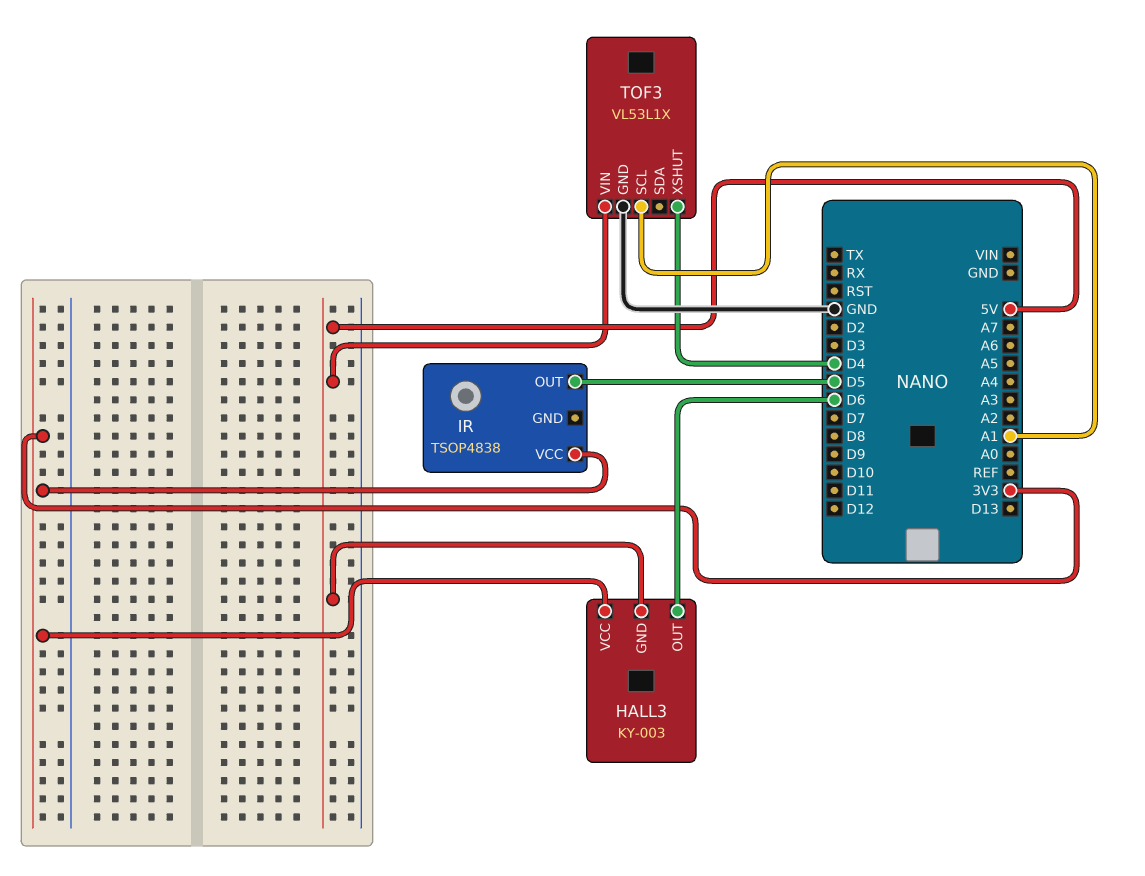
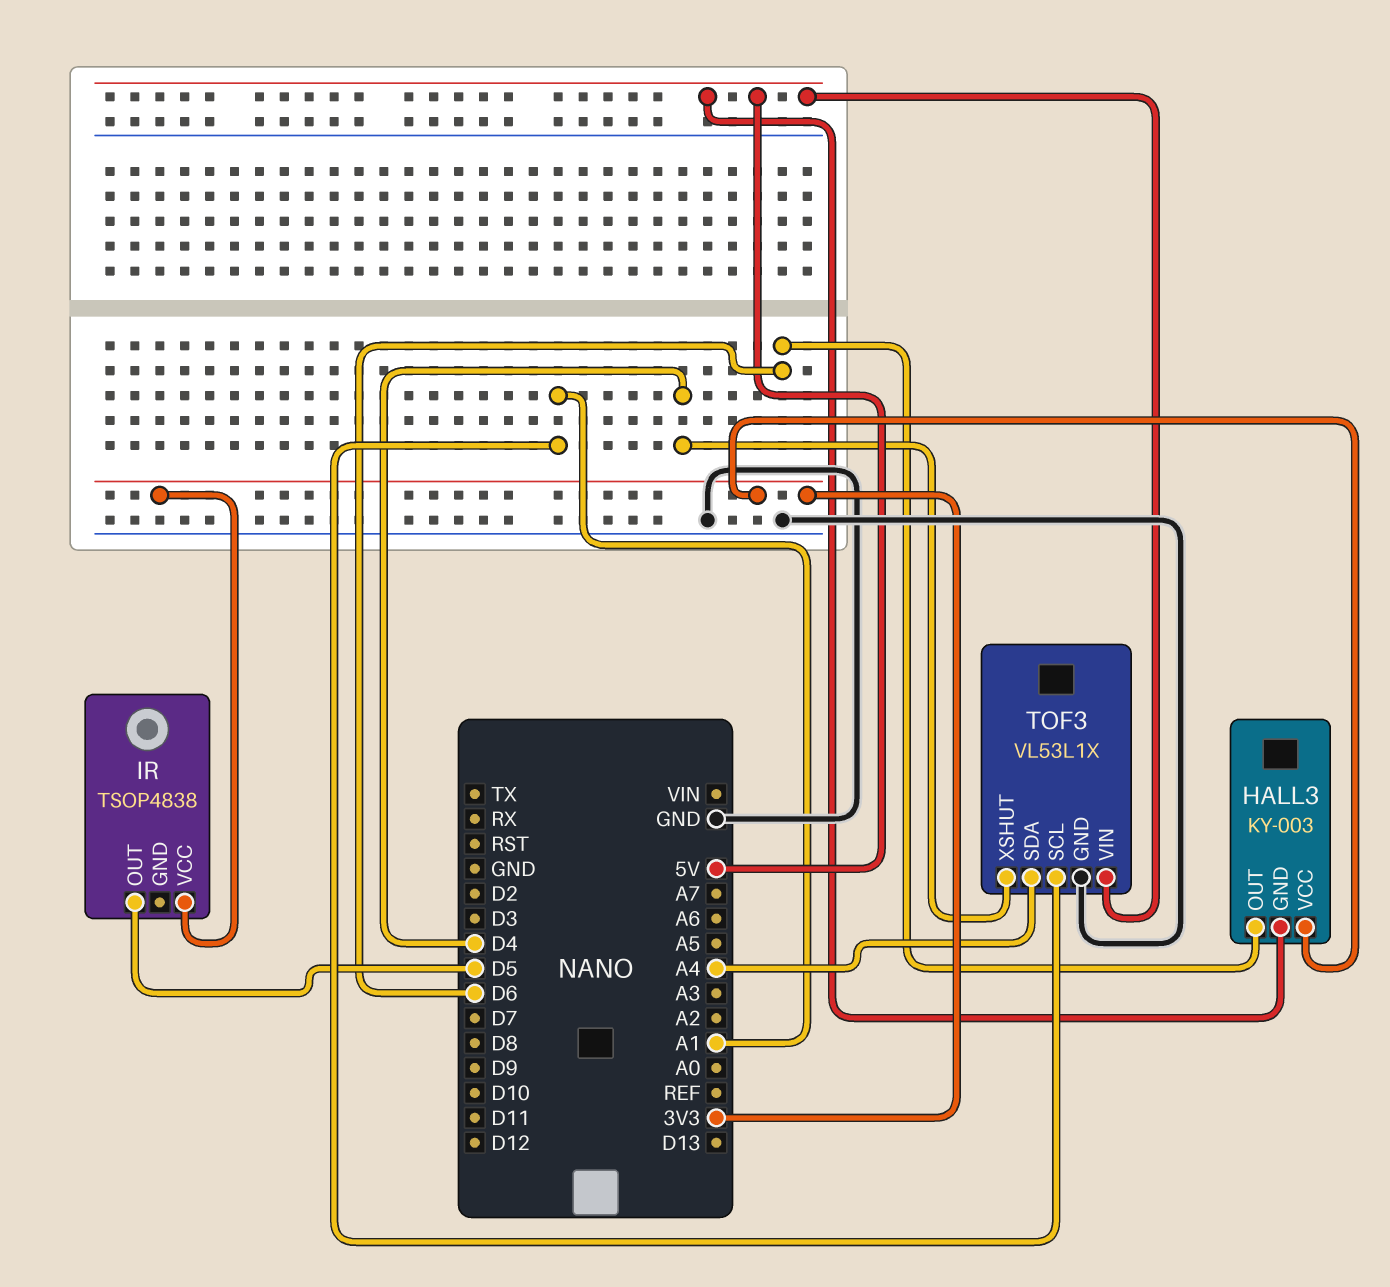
TOF3 pin SDA: none -> A4

